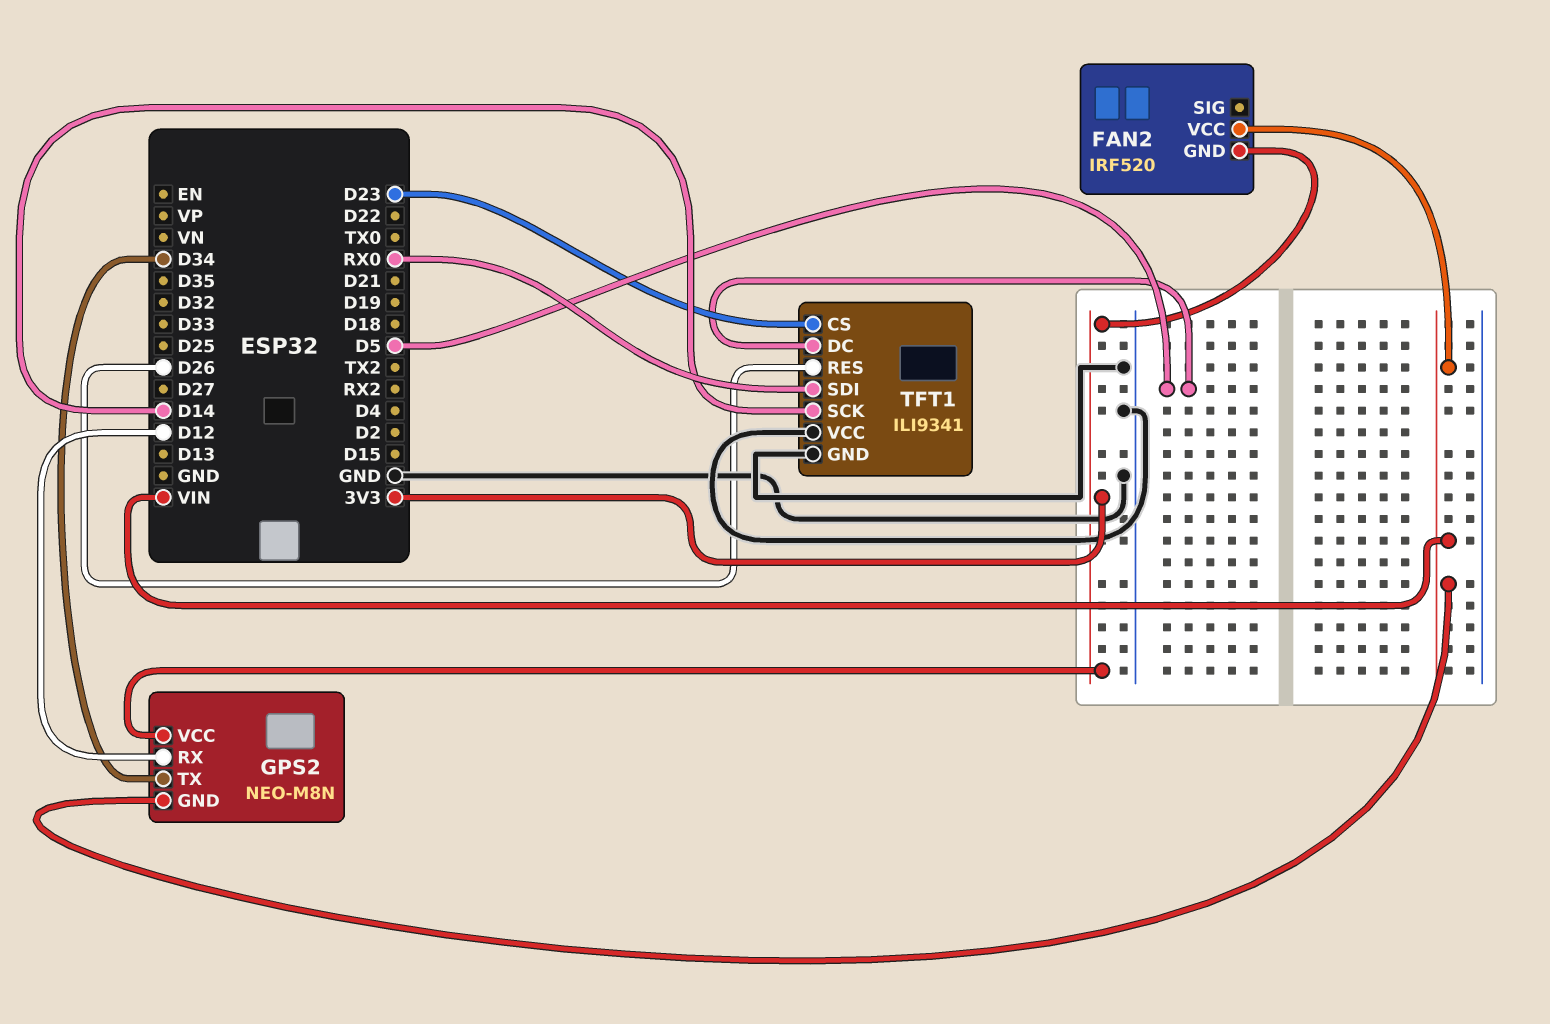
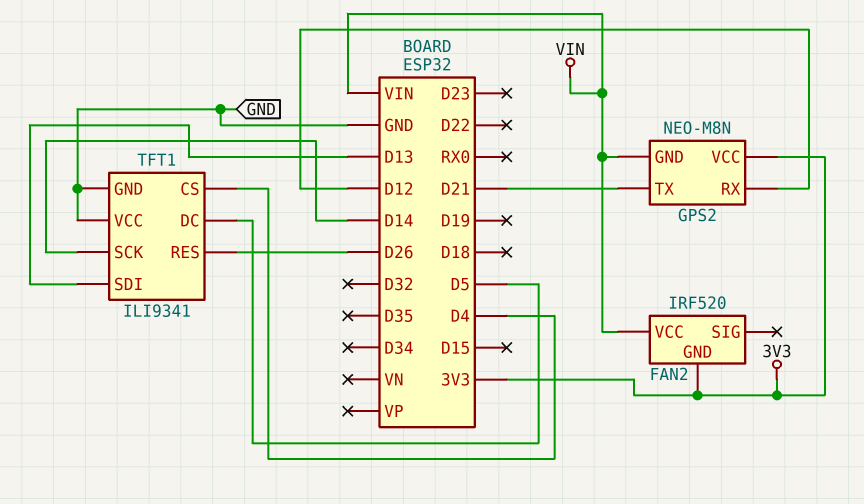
GPS2 pin TX: D34 -> D21
TFT1 pin CS: D23 -> D4
TFT1 pin SDI: RX0 -> D13

